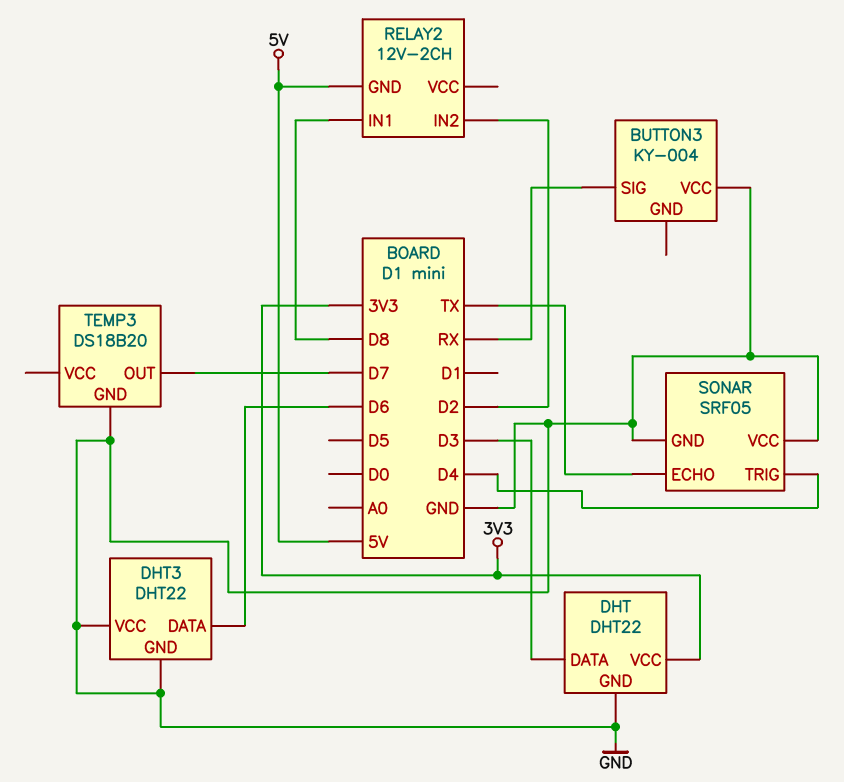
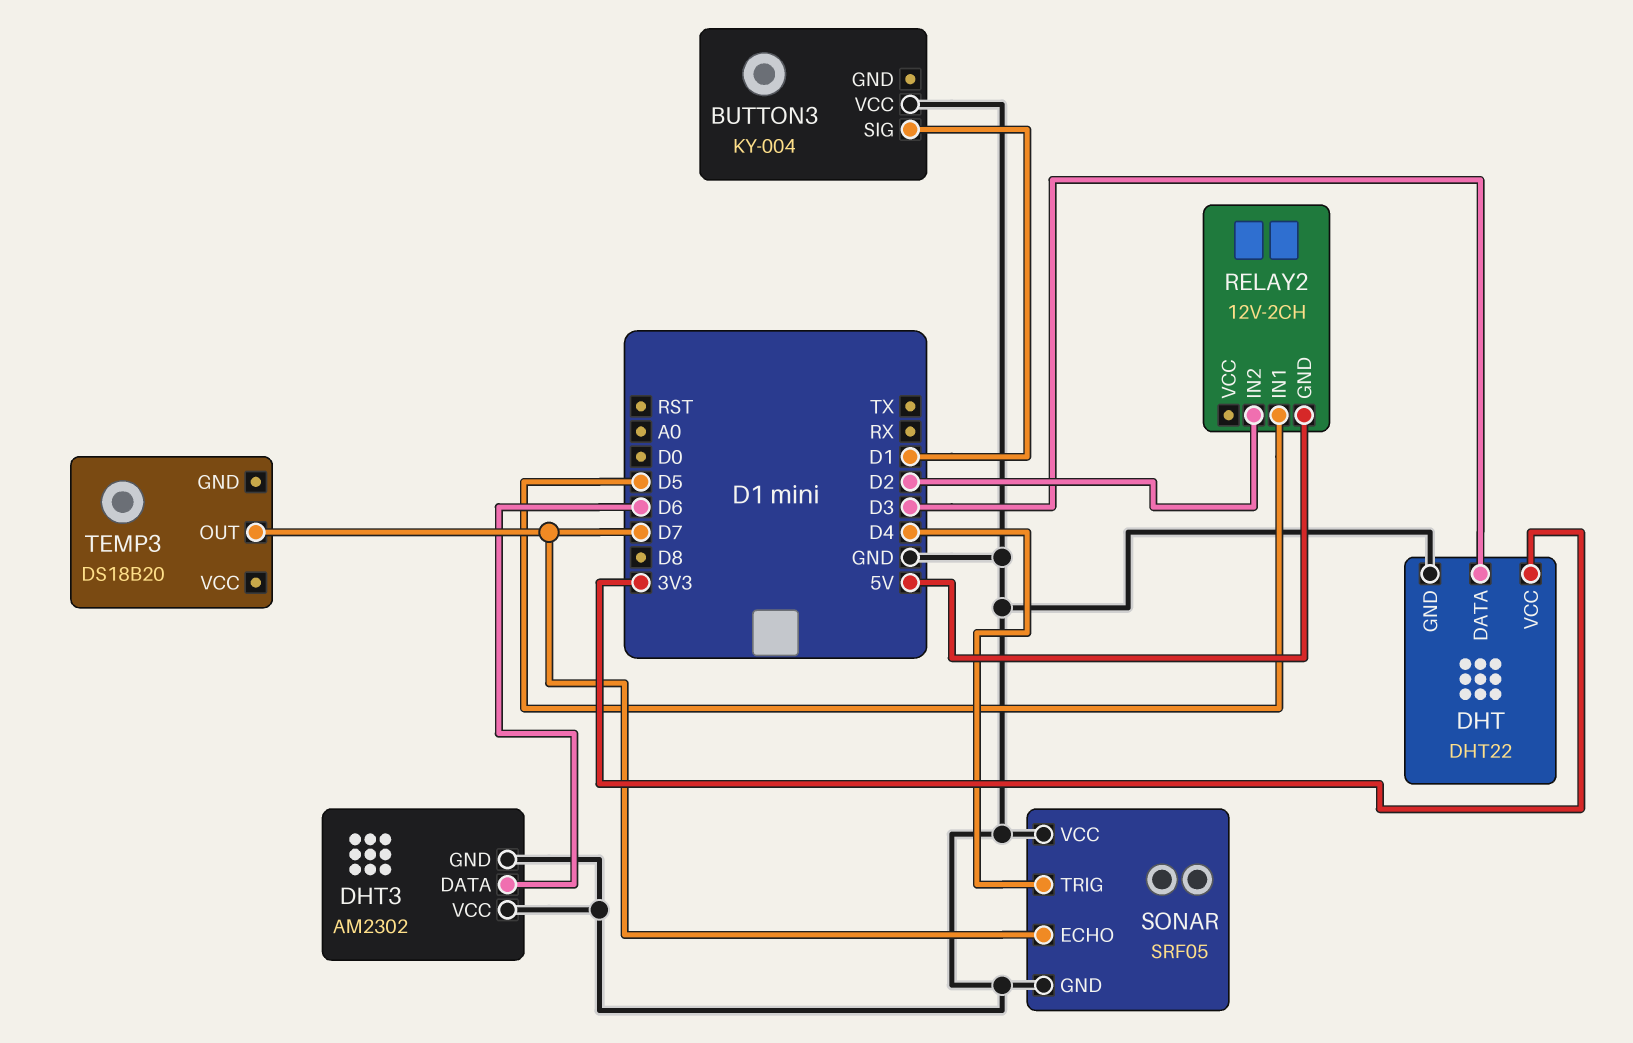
BUTTON3 pin SIG: RX -> D1
DHT3: DHT22 -> AM2302
RELAY2 pin IN1: D8 -> D5
SONAR pin ECHO: TX -> D7
TEMP3 pin GND: GND -> none

